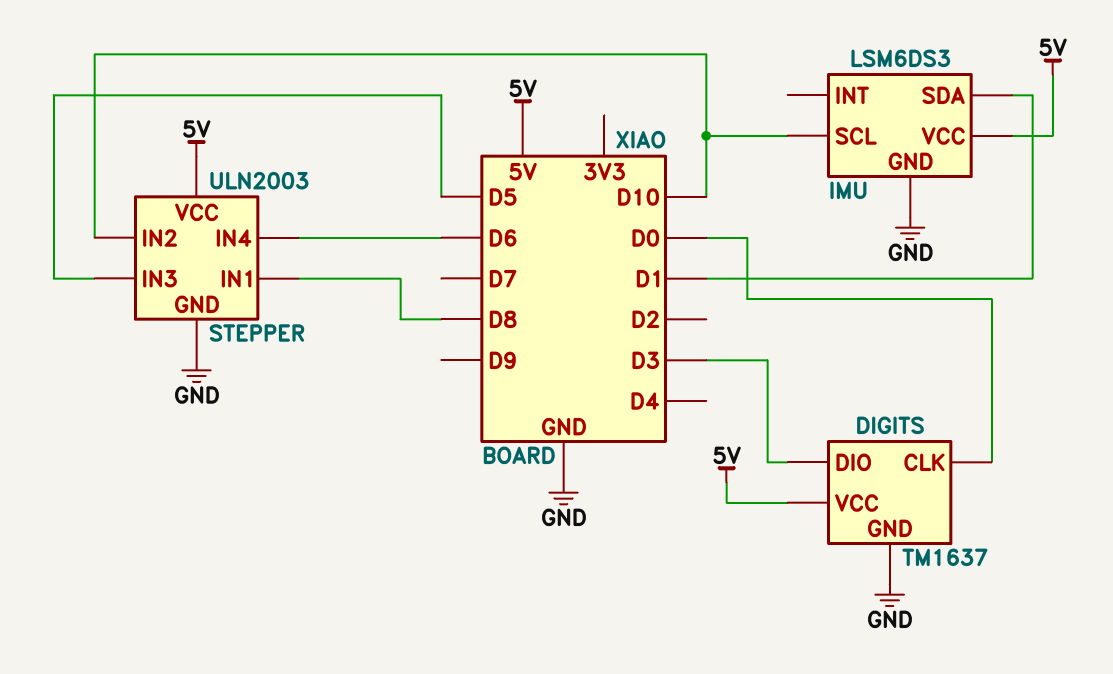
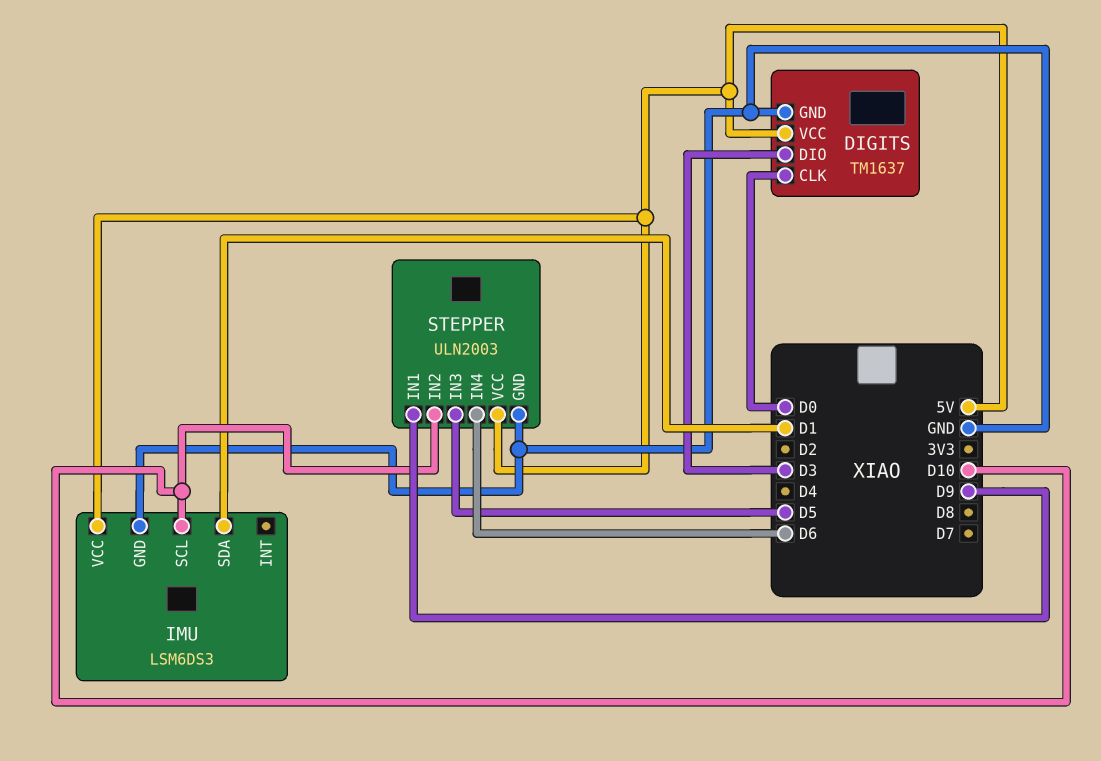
STEPPER pin IN1: D8 -> D9

